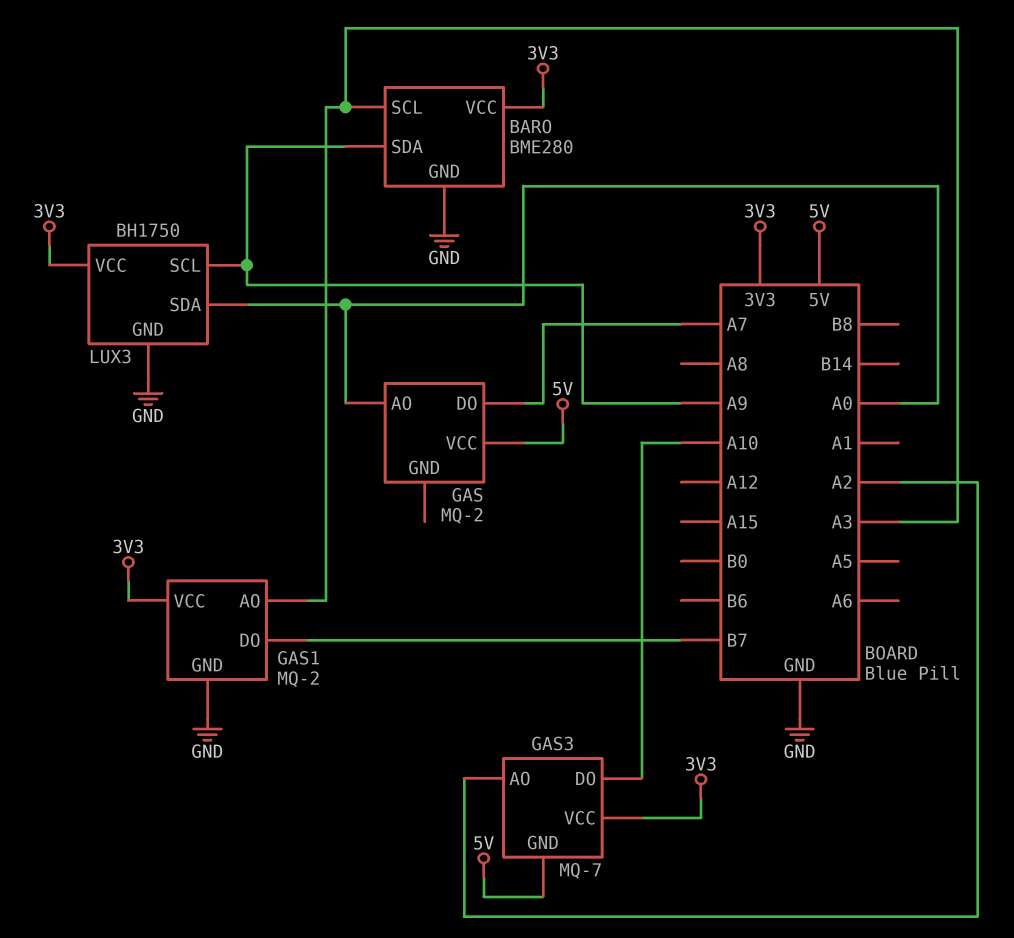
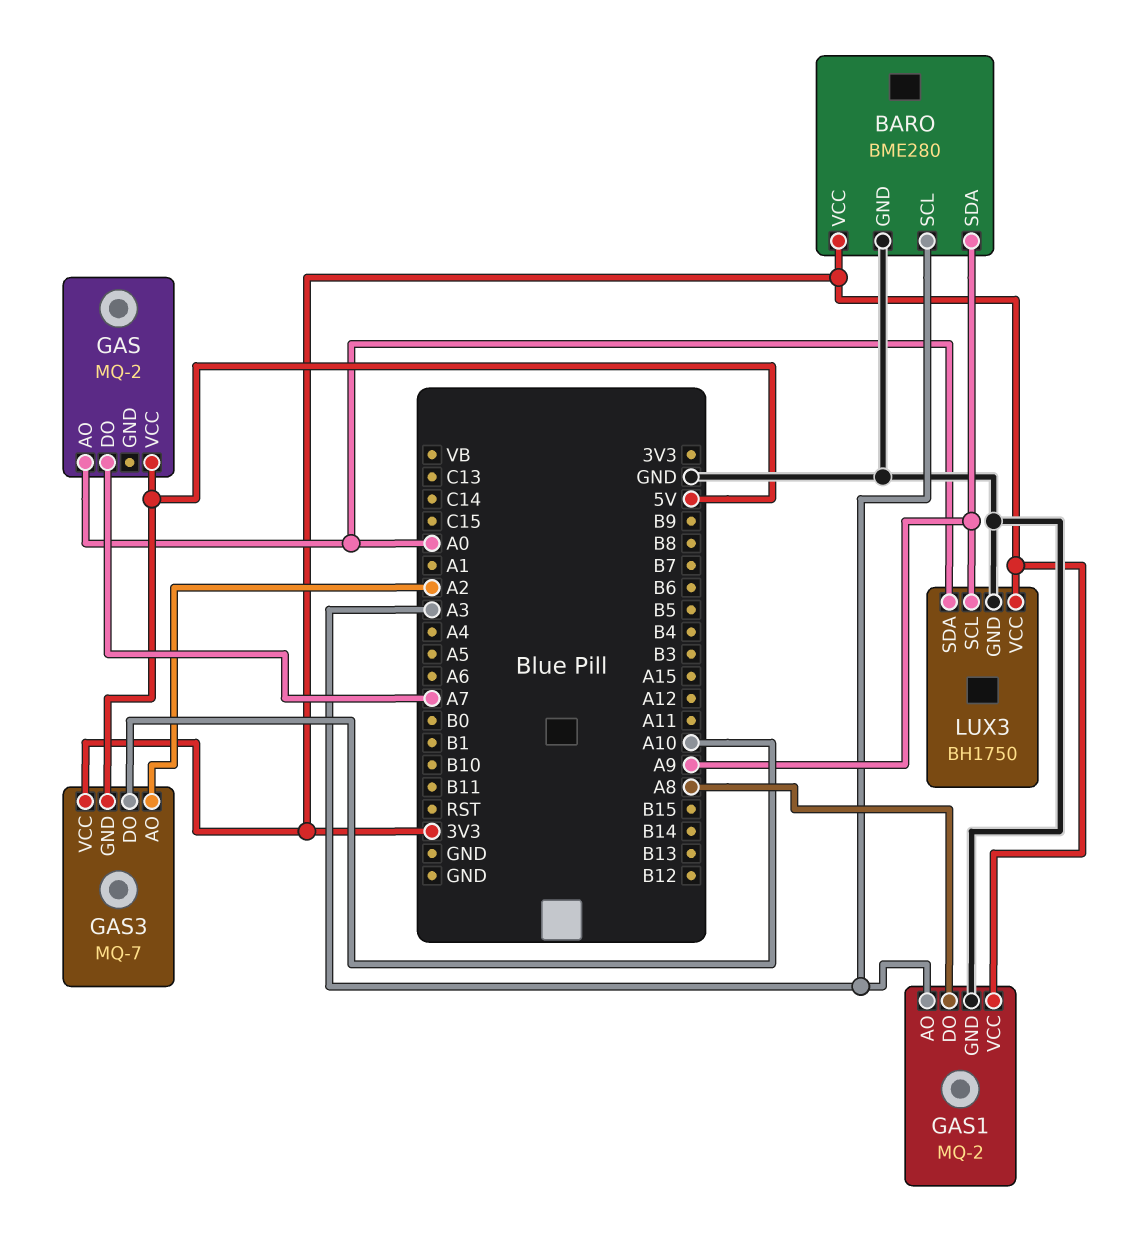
GAS1 pin DO: B7 -> A8

